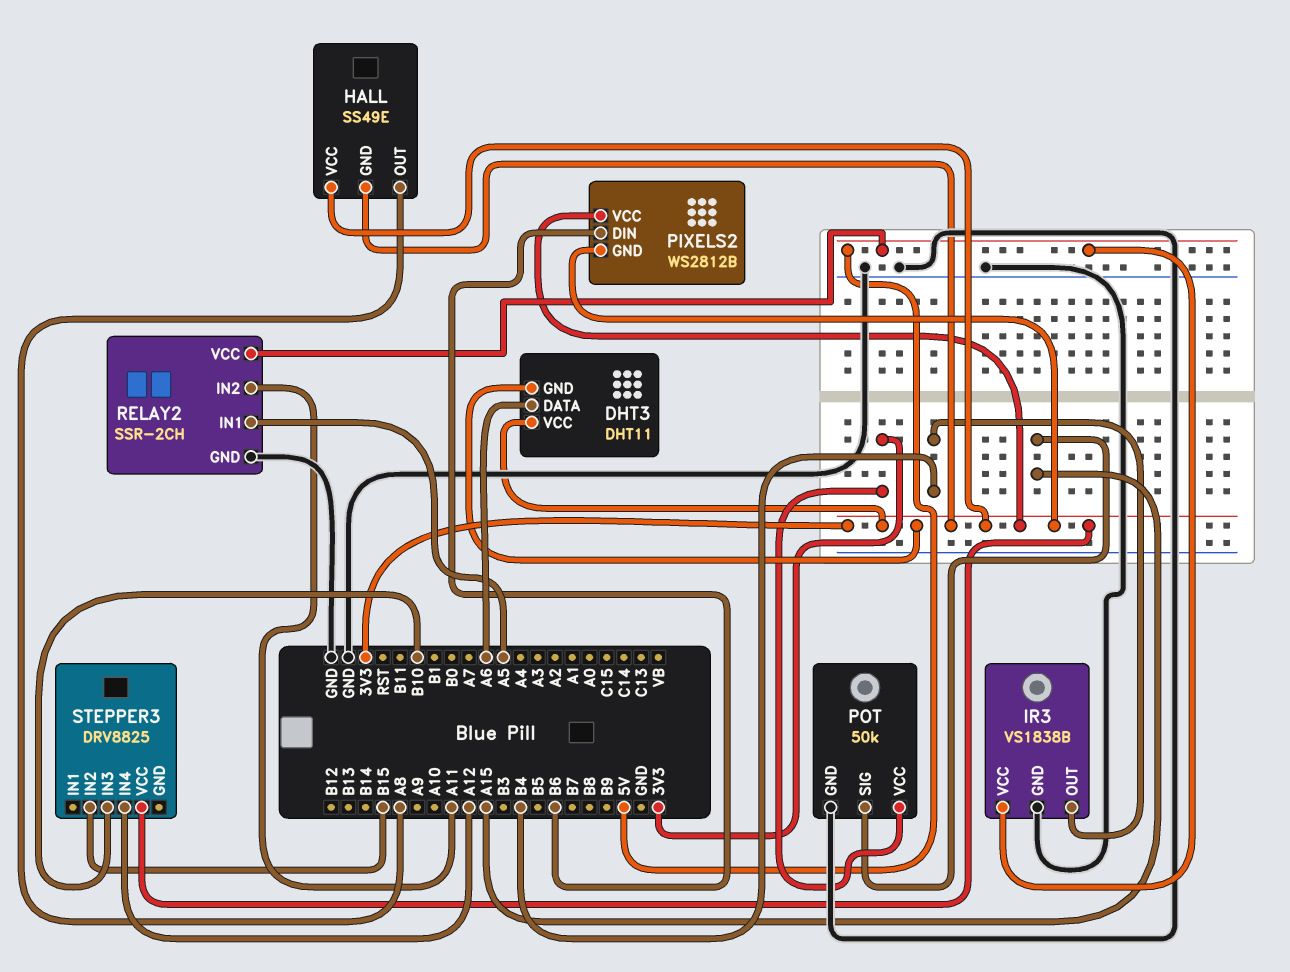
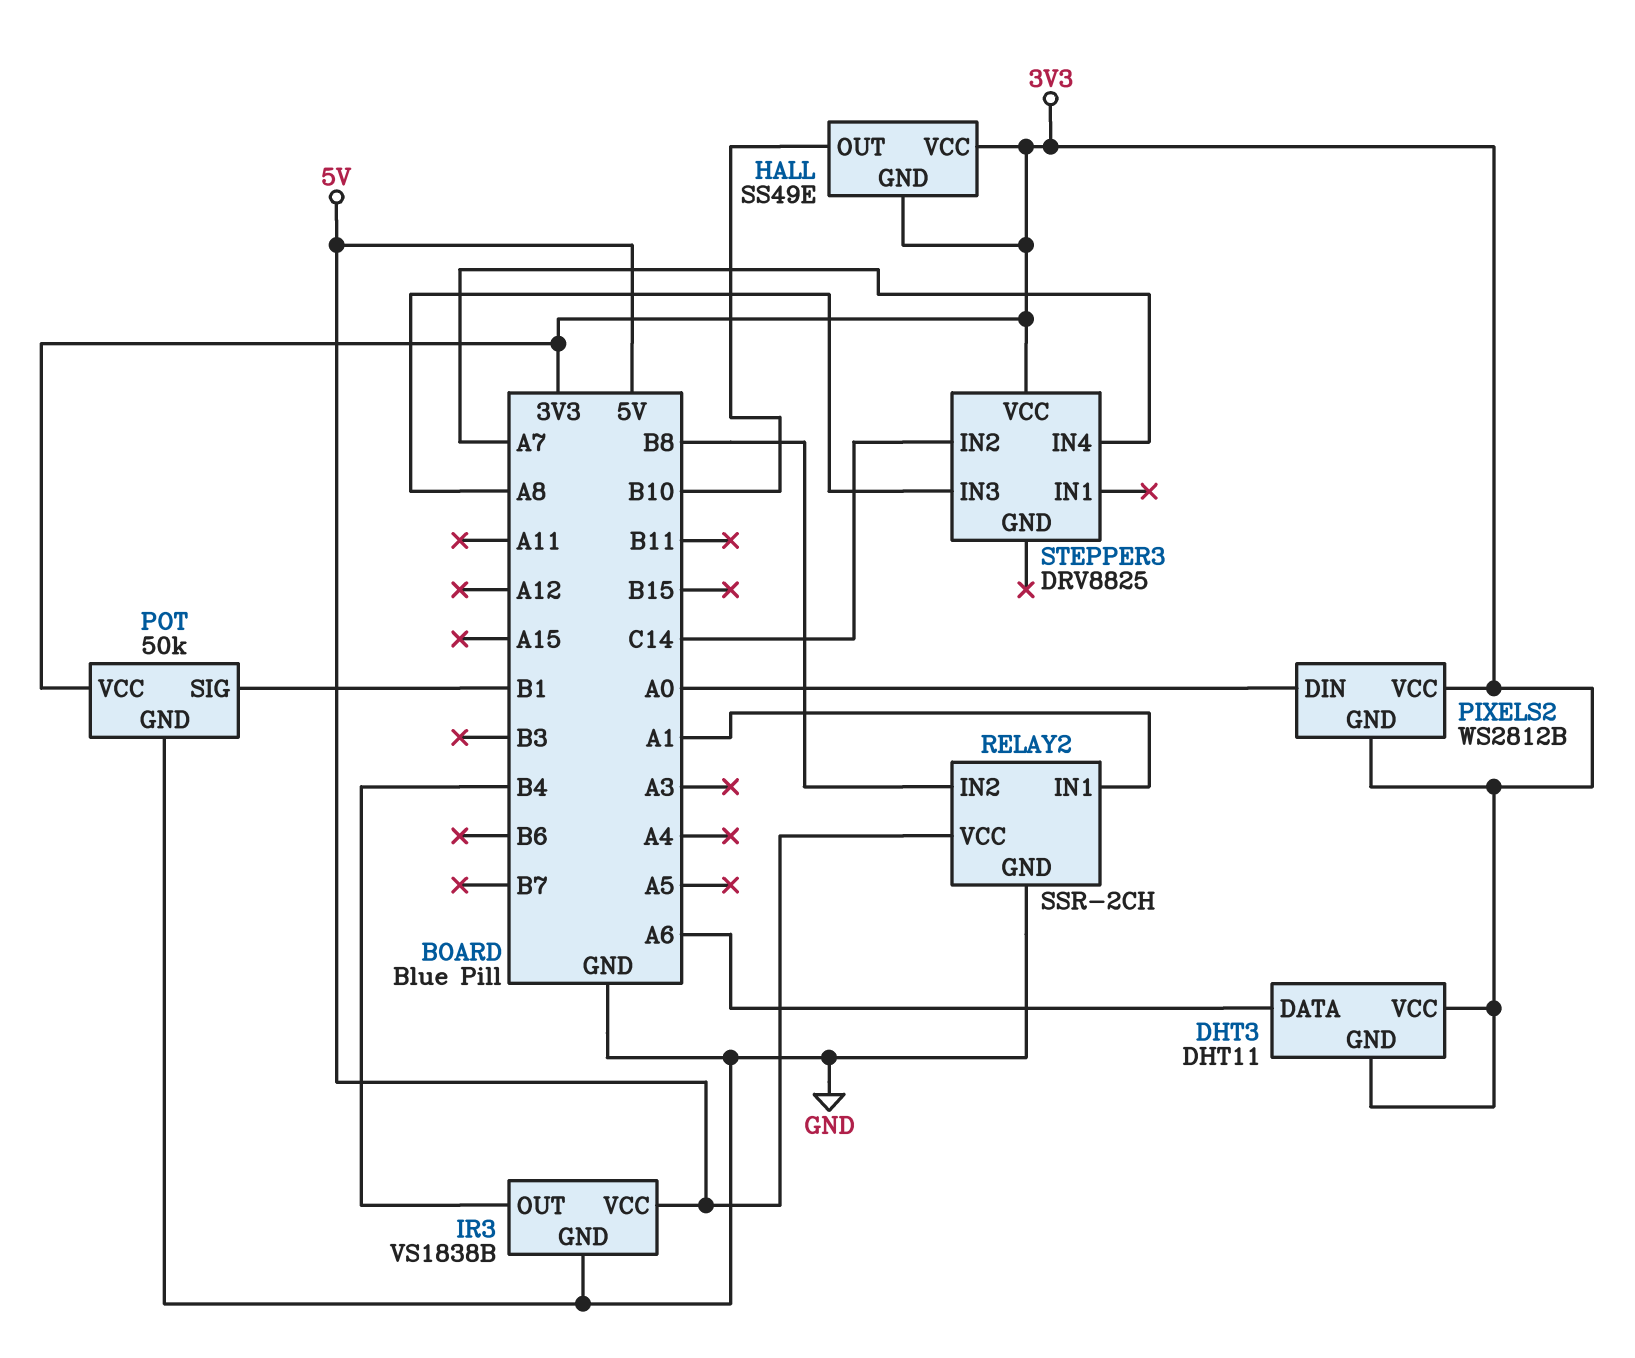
HALL pin OUT: A8 -> B10
PIXELS2 pin DIN: B6 -> A0
POT pin SIG: A15 -> B1
RELAY2 pin IN1: A5 -> A1
RELAY2 pin IN2: A11 -> B8
STEPPER3 pin IN2: B15 -> C14
STEPPER3 pin IN3: B10 -> A8
STEPPER3 pin IN4: A12 -> A7

